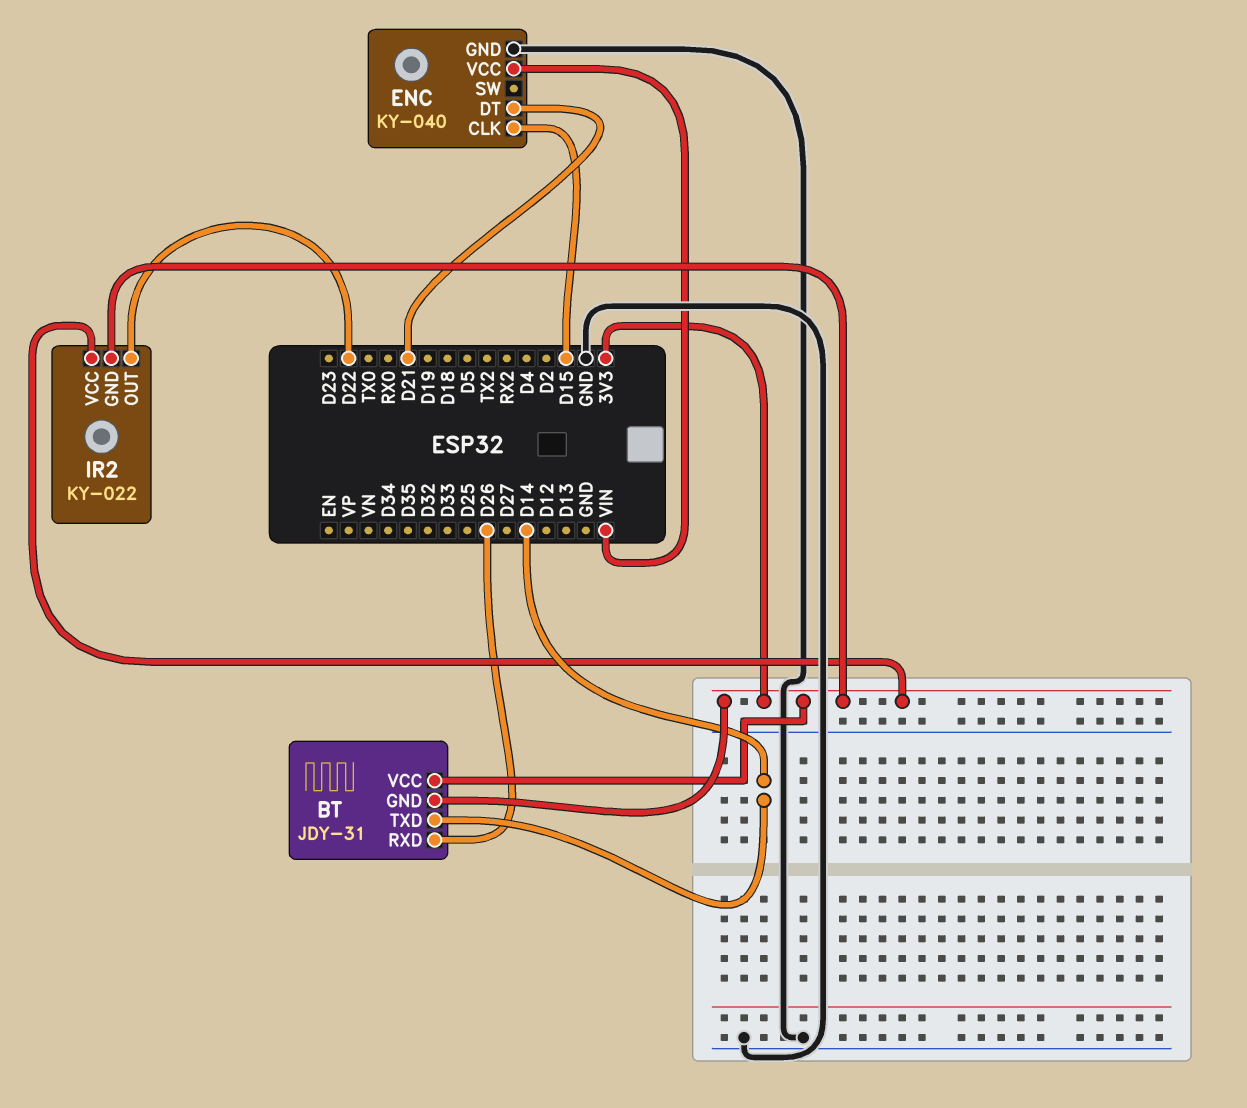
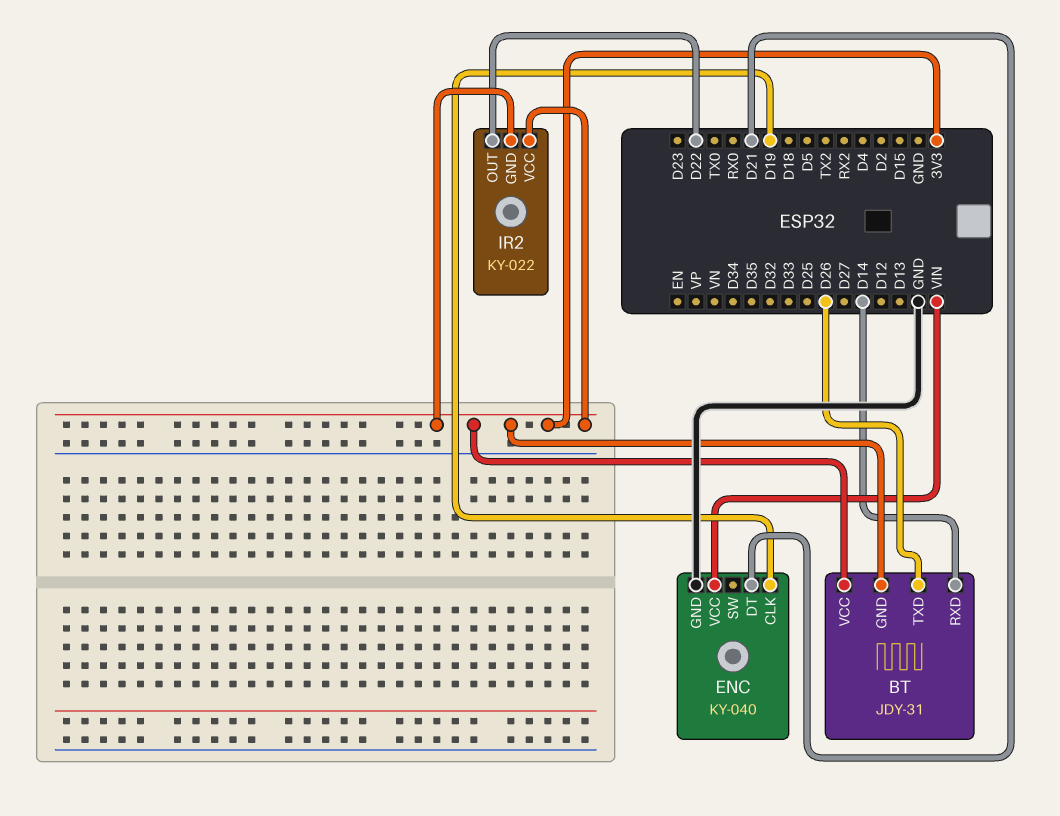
BT pin RXD: D26 -> D14
BT pin TXD: D14 -> D26
ENC pin CLK: D15 -> D19

